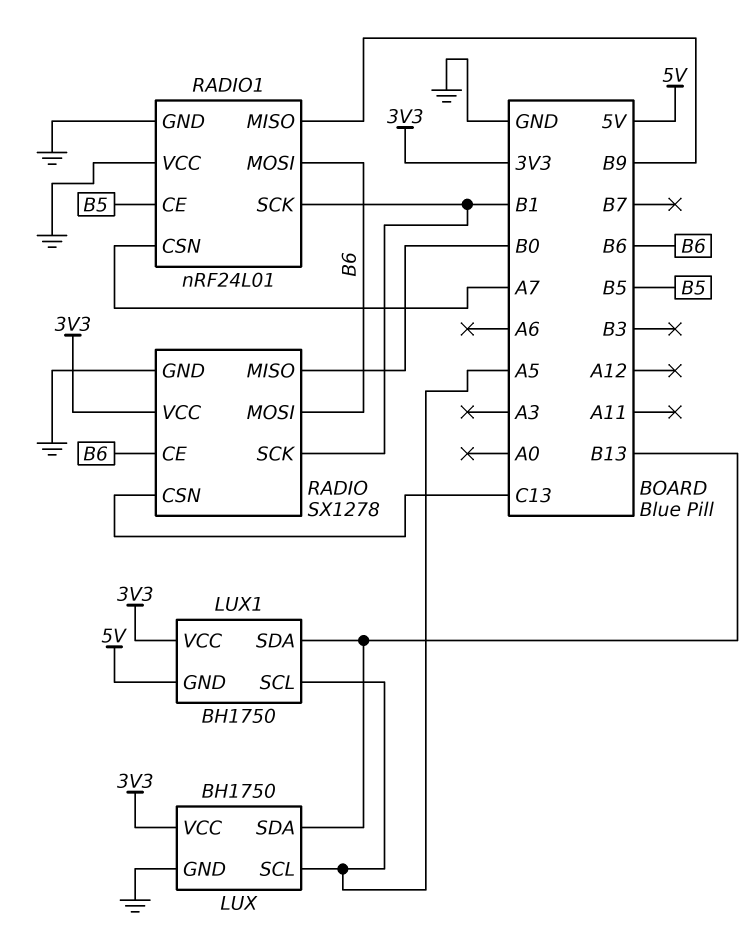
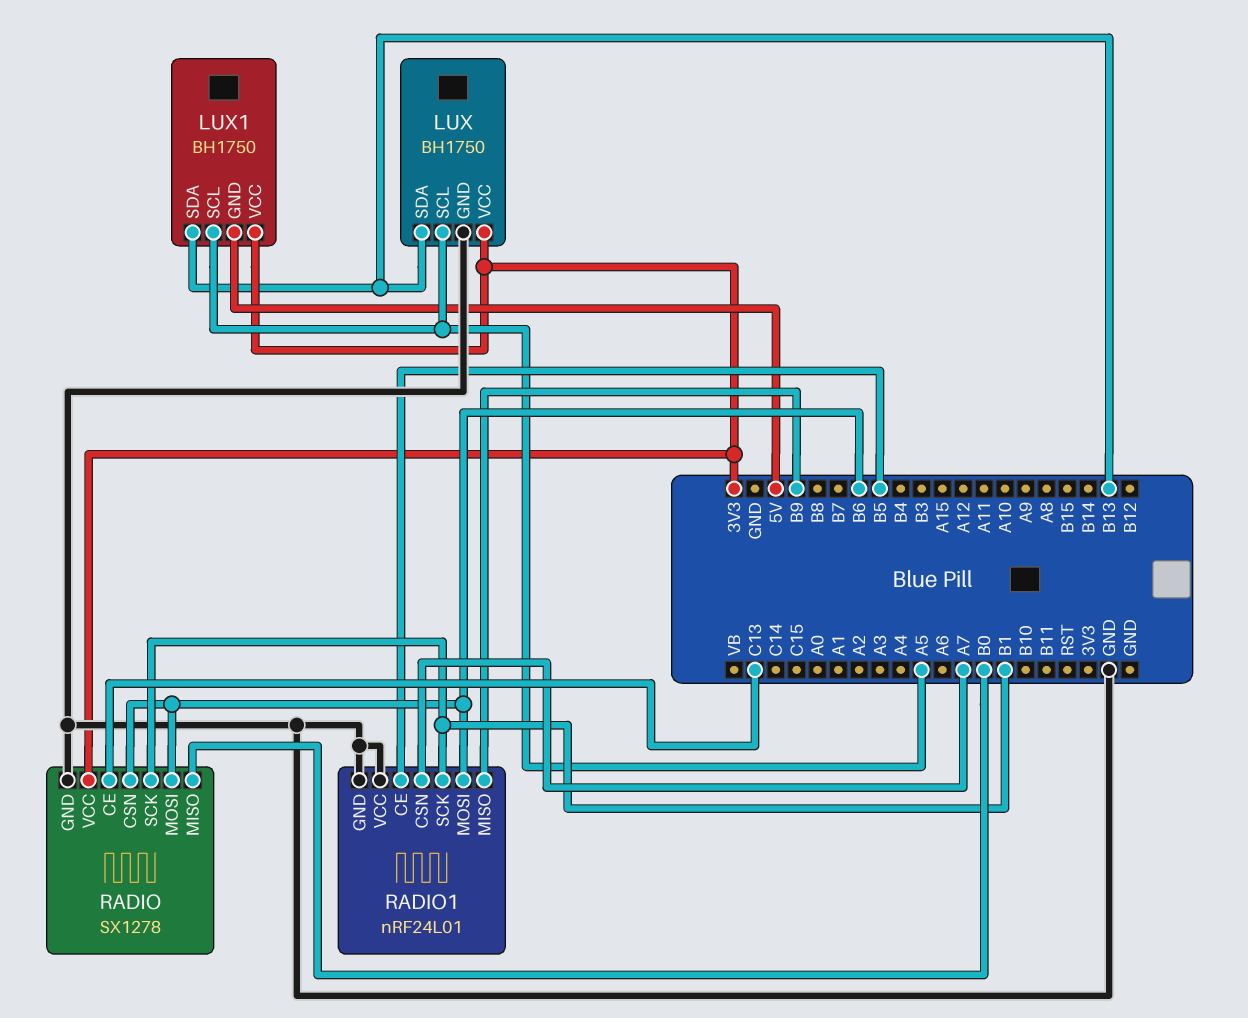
RADIO pin CE: B6 -> C13
RADIO pin CSN: C13 -> B6

